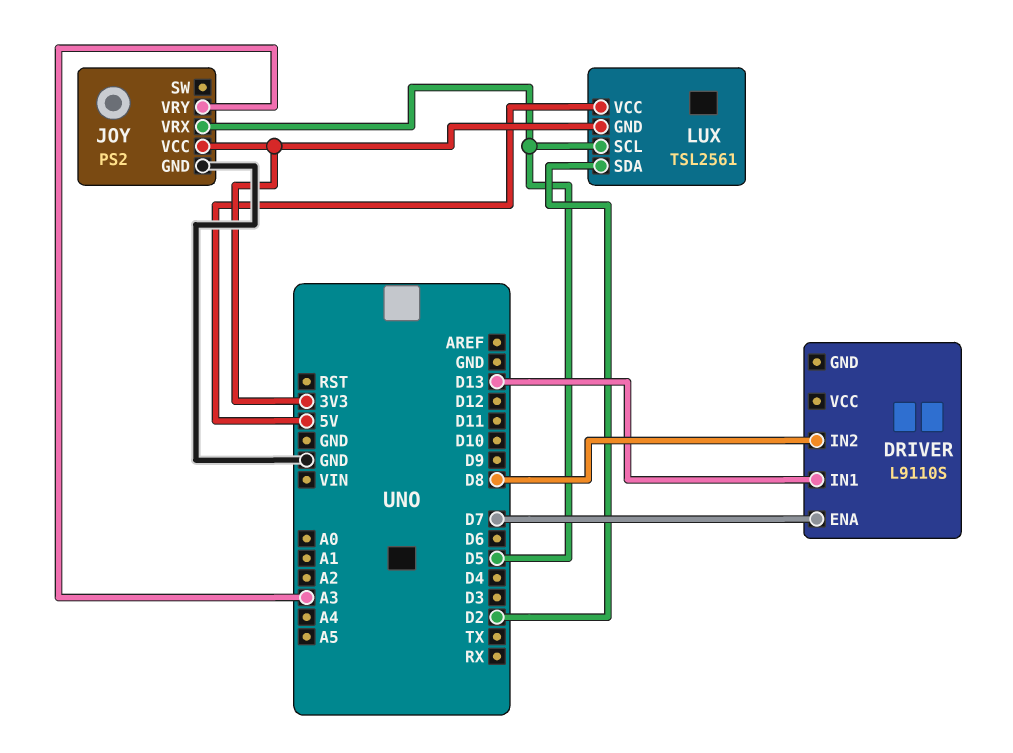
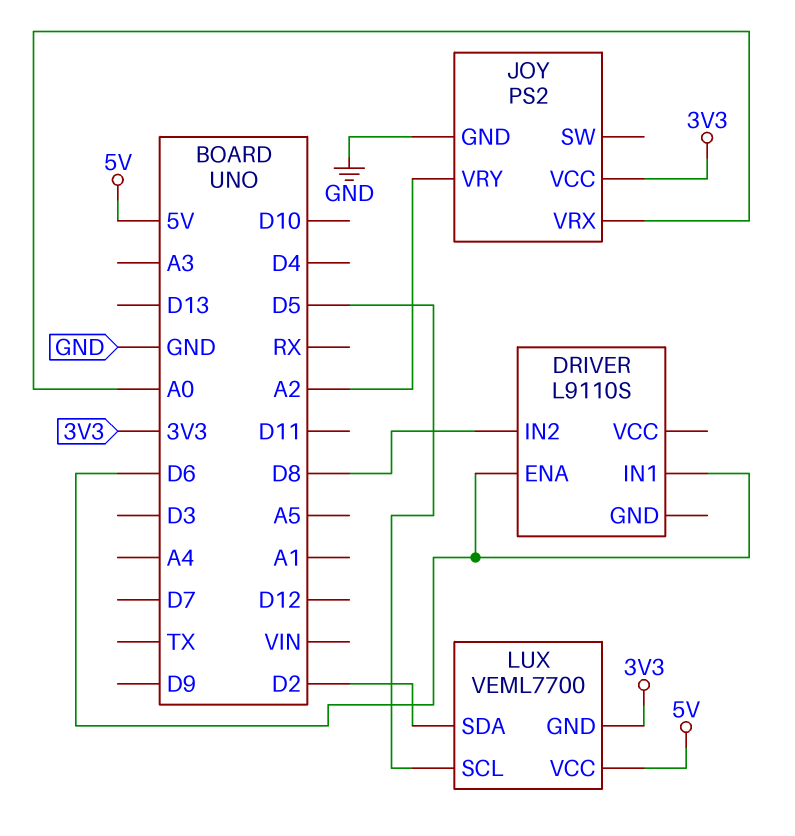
DRIVER pin ENA: D7 -> D6
DRIVER pin IN1: D13 -> D6
JOY pin VRX: D5 -> A0
JOY pin VRY: A3 -> A2
LUX: TSL2561 -> VEML7700

